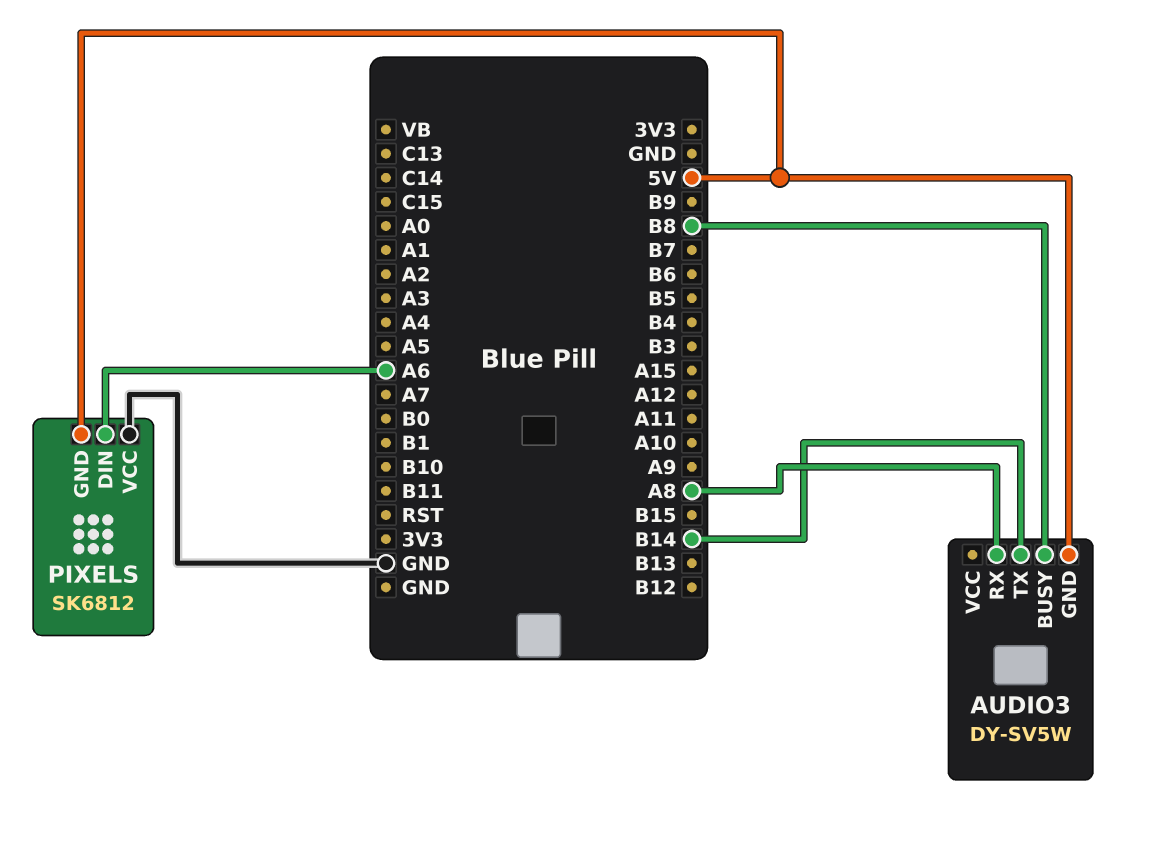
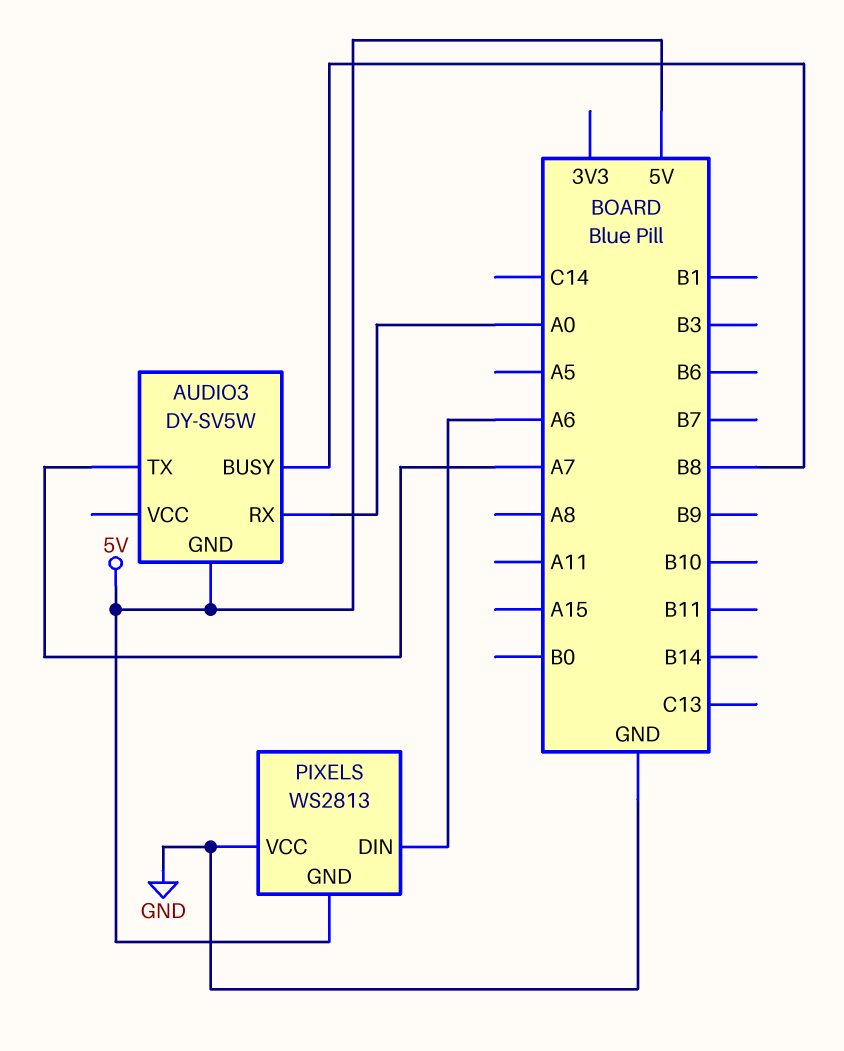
AUDIO3 pin RX: A8 -> A0
AUDIO3 pin TX: B14 -> A7
PIXELS: SK6812 -> WS2813

